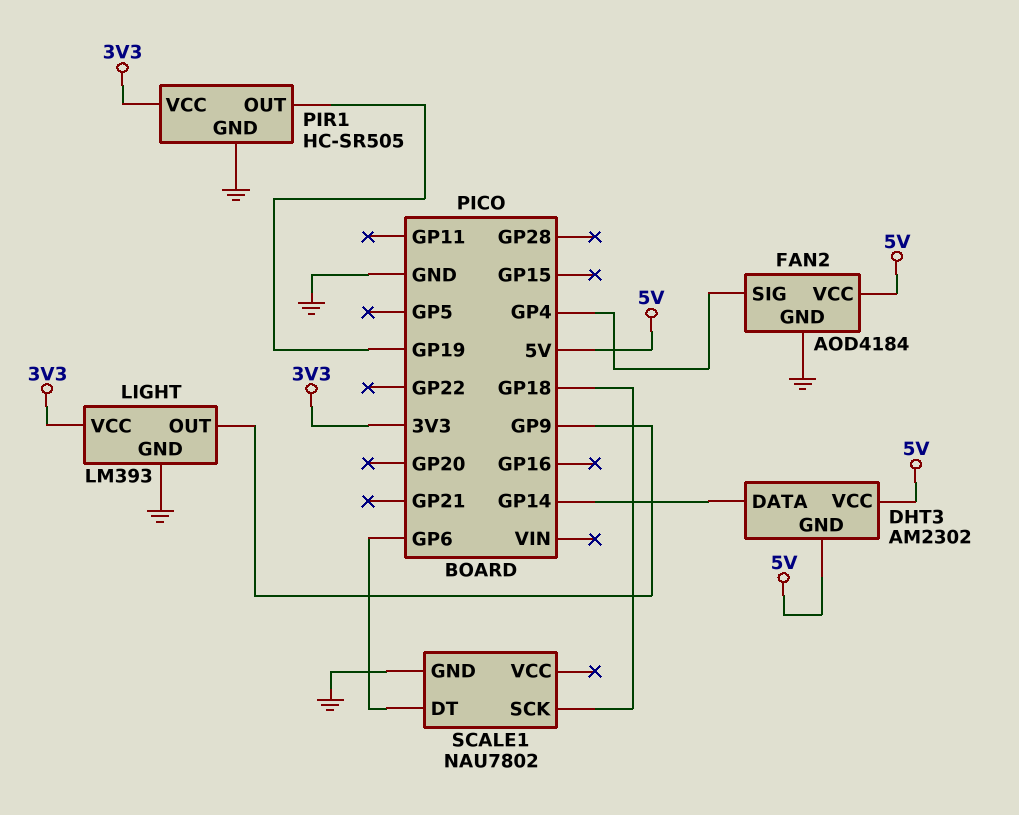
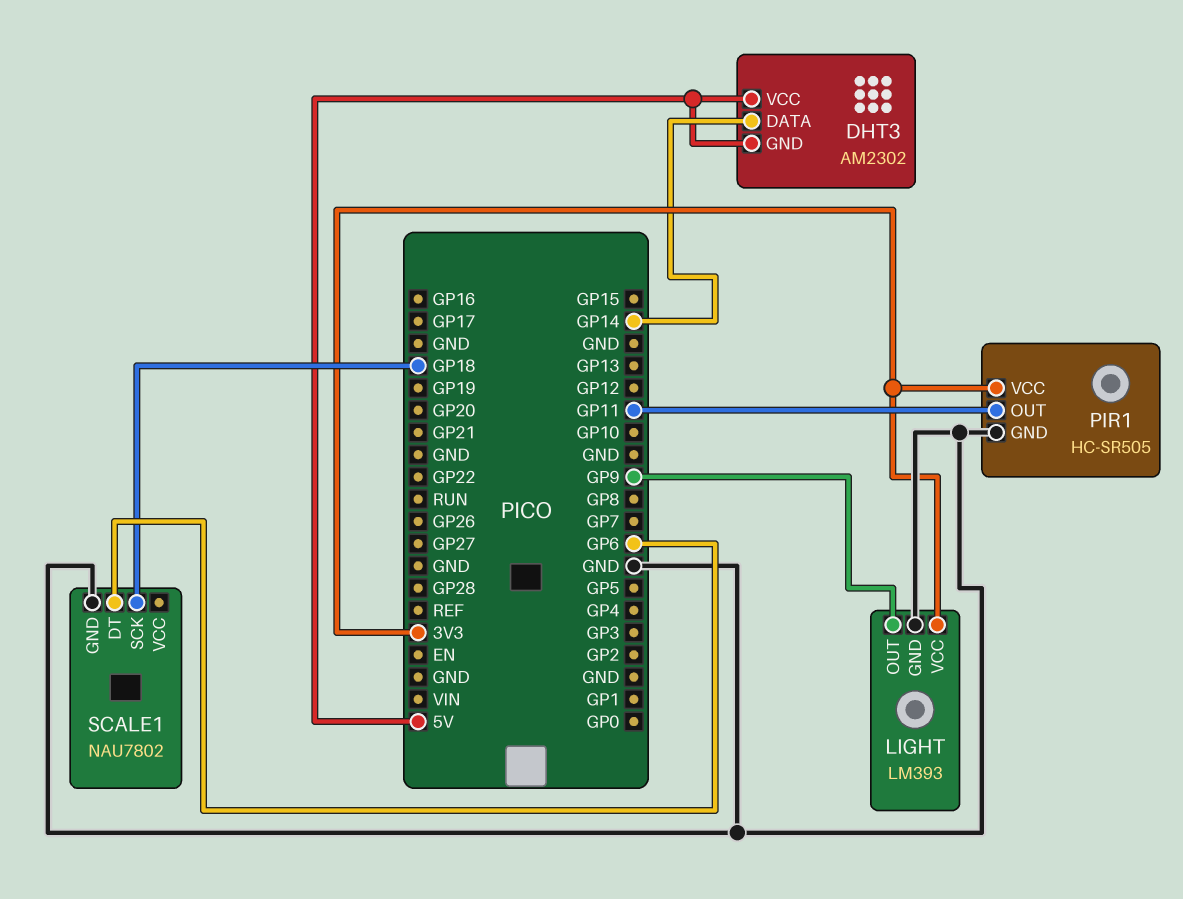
FAN2: AOD4184 -> none
FAN2 pin GND: GND -> none
FAN2 pin SIG: GP4 -> none
FAN2 pin VCC: 5V -> none
PIR1 pin OUT: GP19 -> GP11

